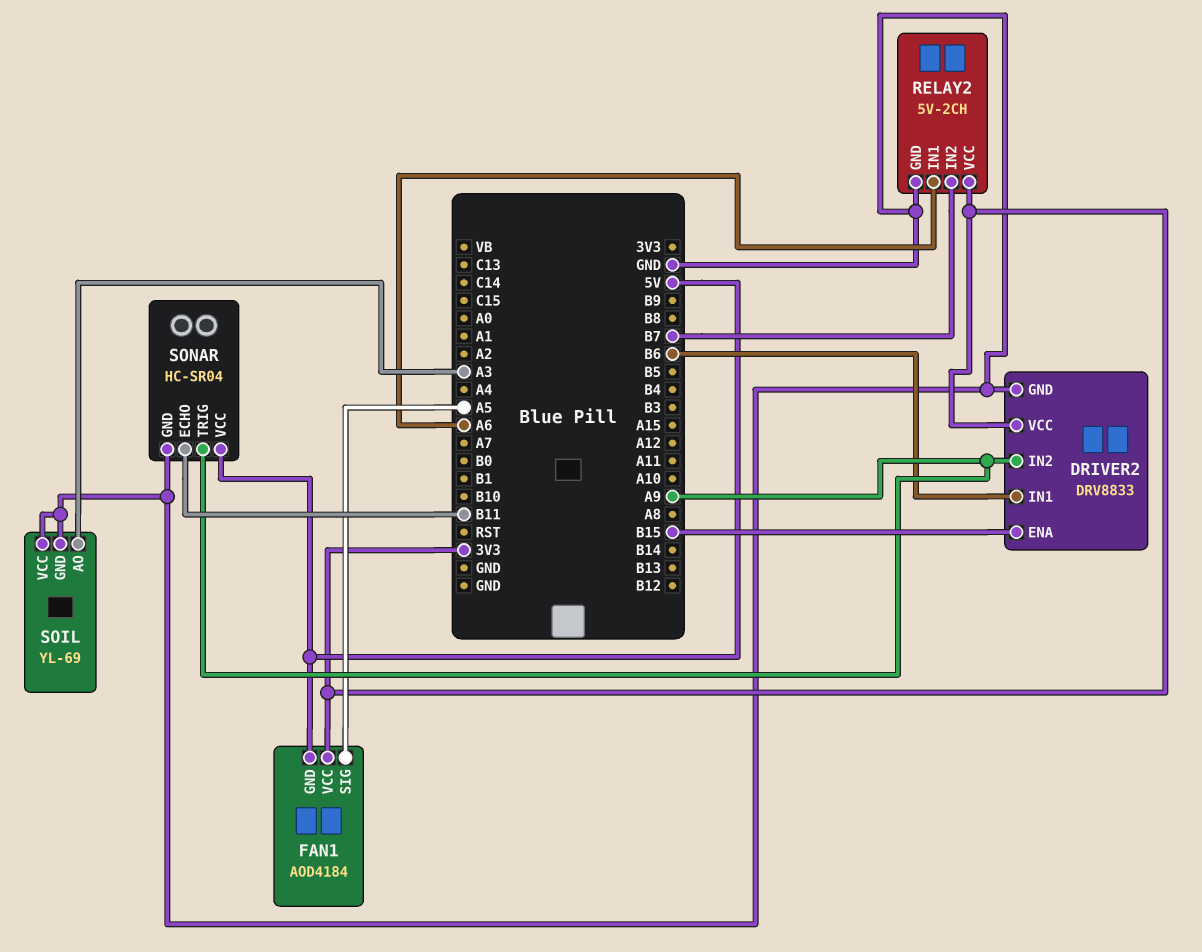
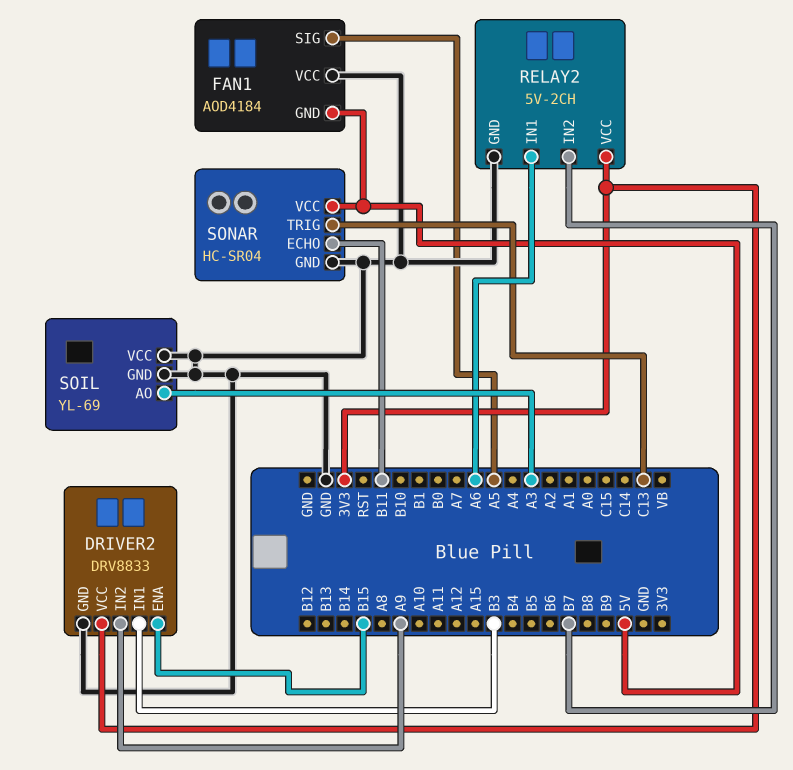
DRIVER2 pin IN1: B6 -> B3
FAN1 pin VCC: 3V3 -> GND
SONAR pin TRIG: A9 -> C13

